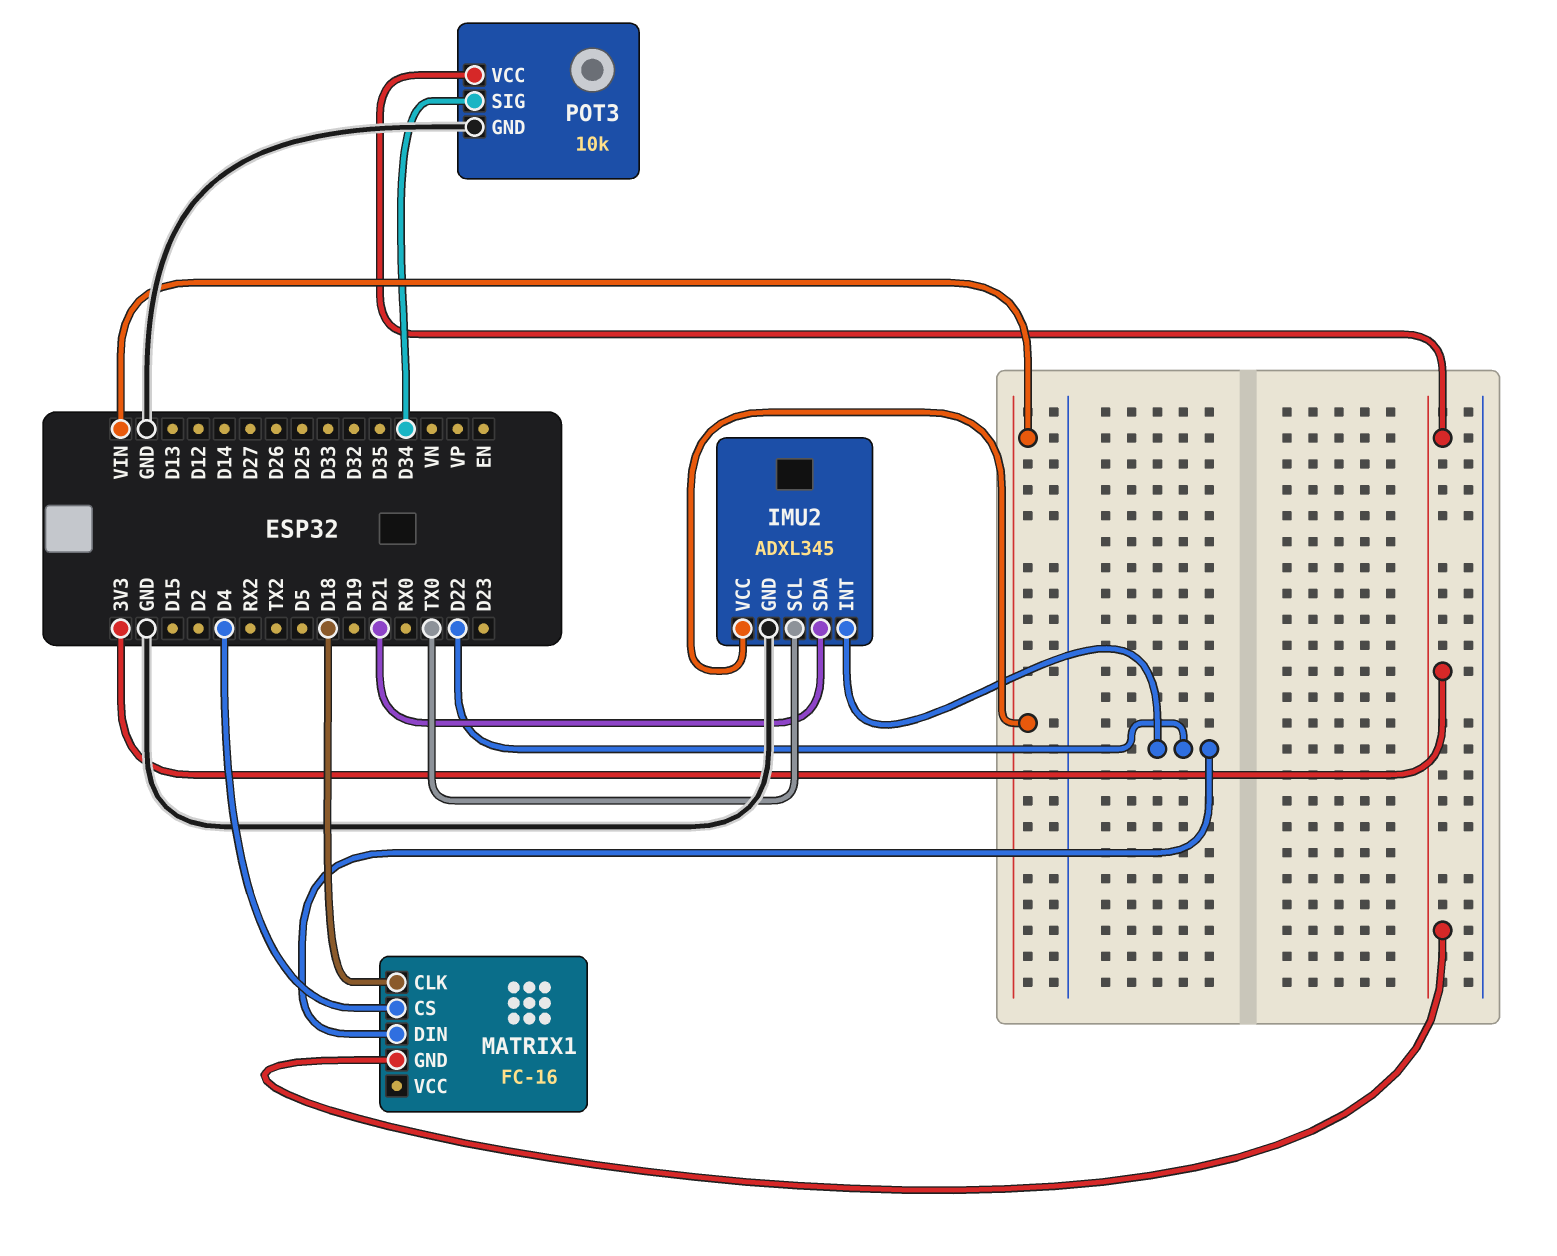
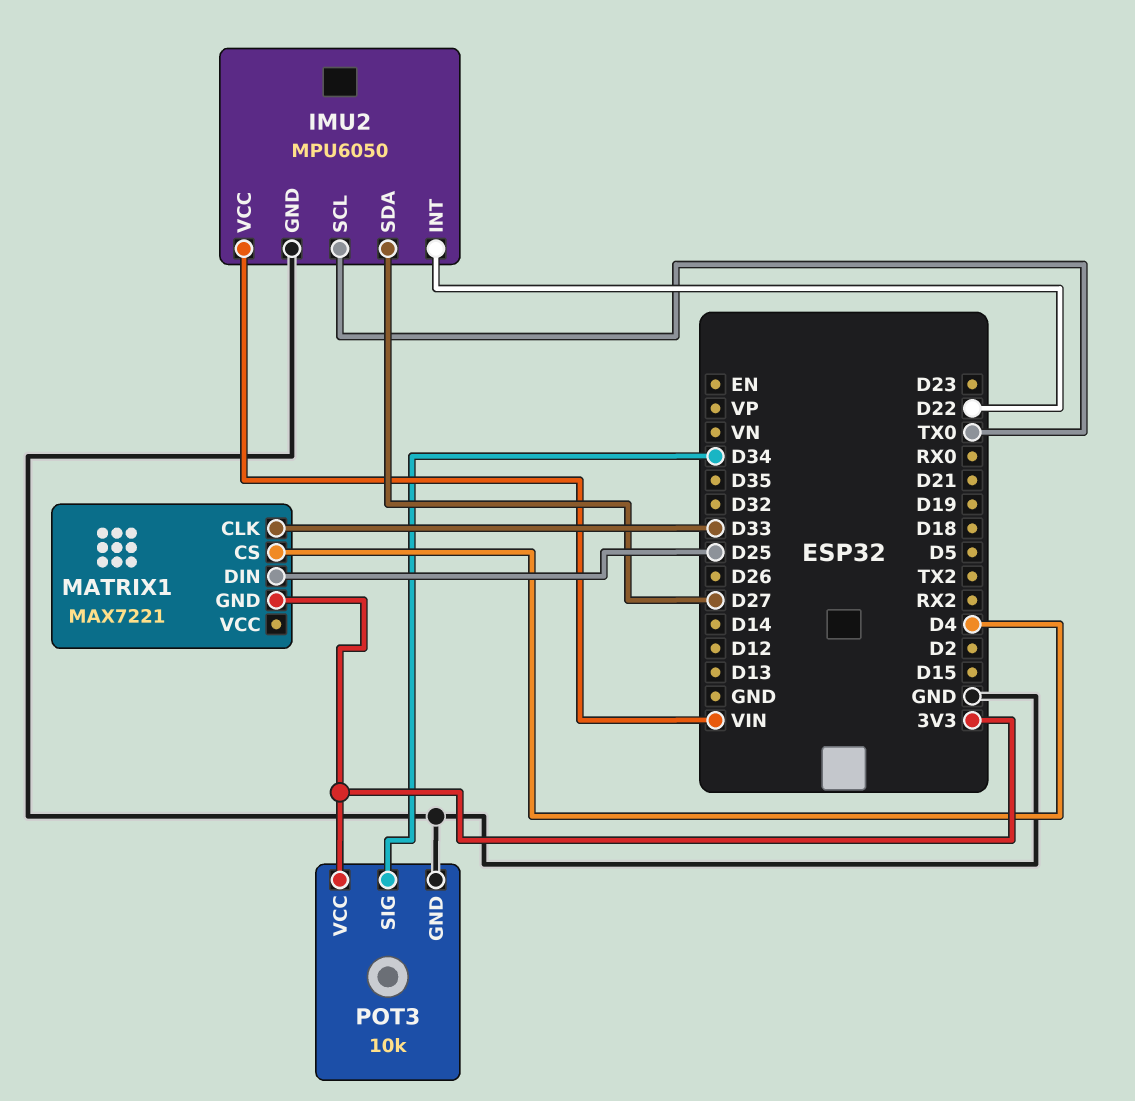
IMU2: ADXL345 -> MPU6050
IMU2 pin SDA: D21 -> D27
MATRIX1: FC-16 -> MAX7221
MATRIX1 pin CLK: D18 -> D33
MATRIX1 pin DIN: D22 -> D25

